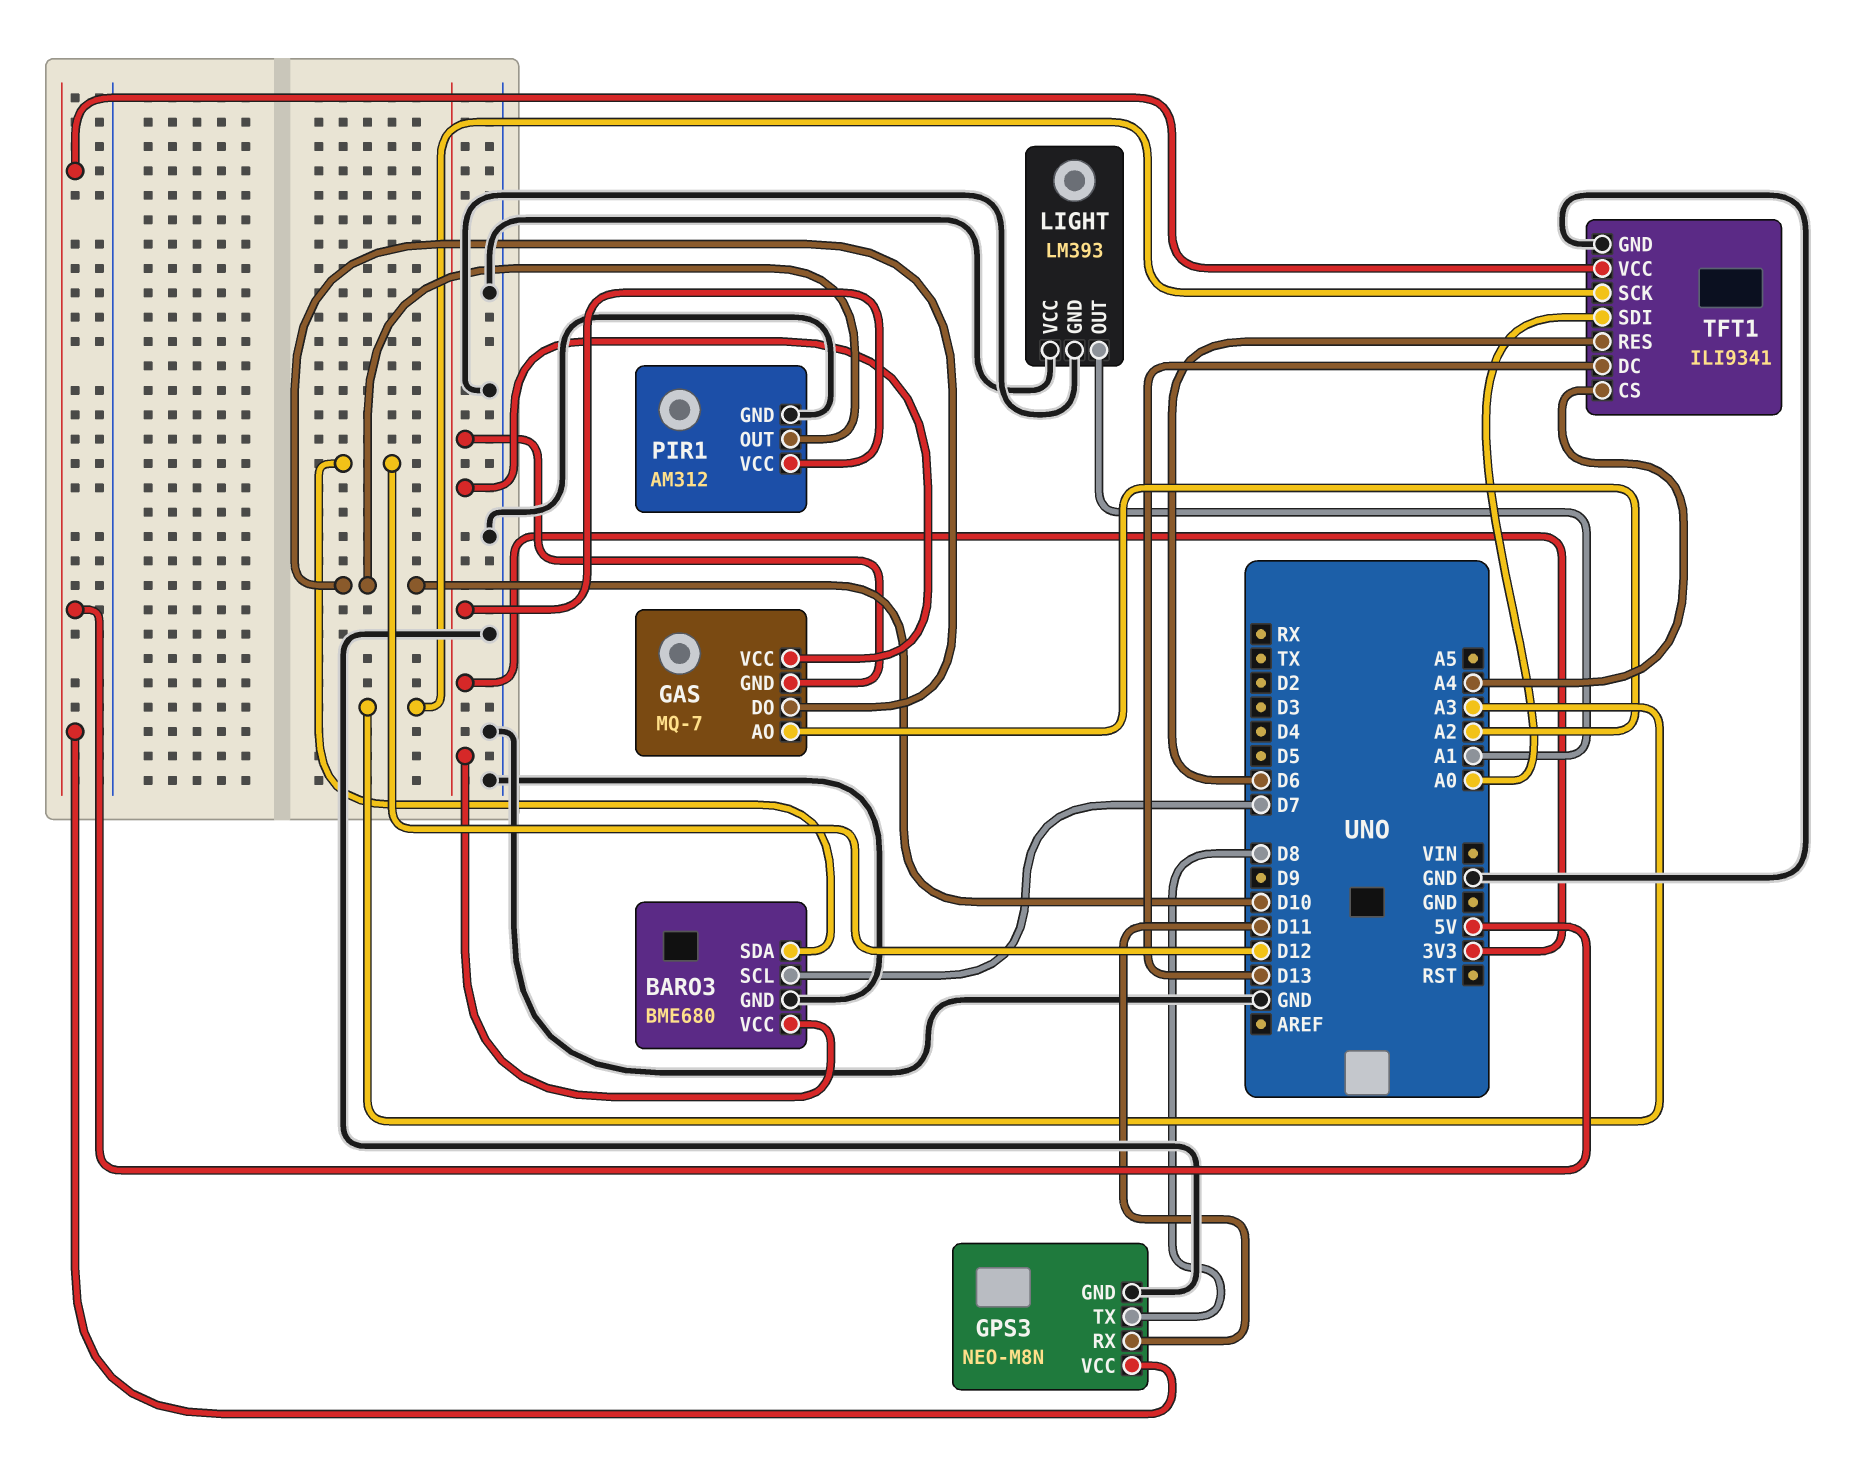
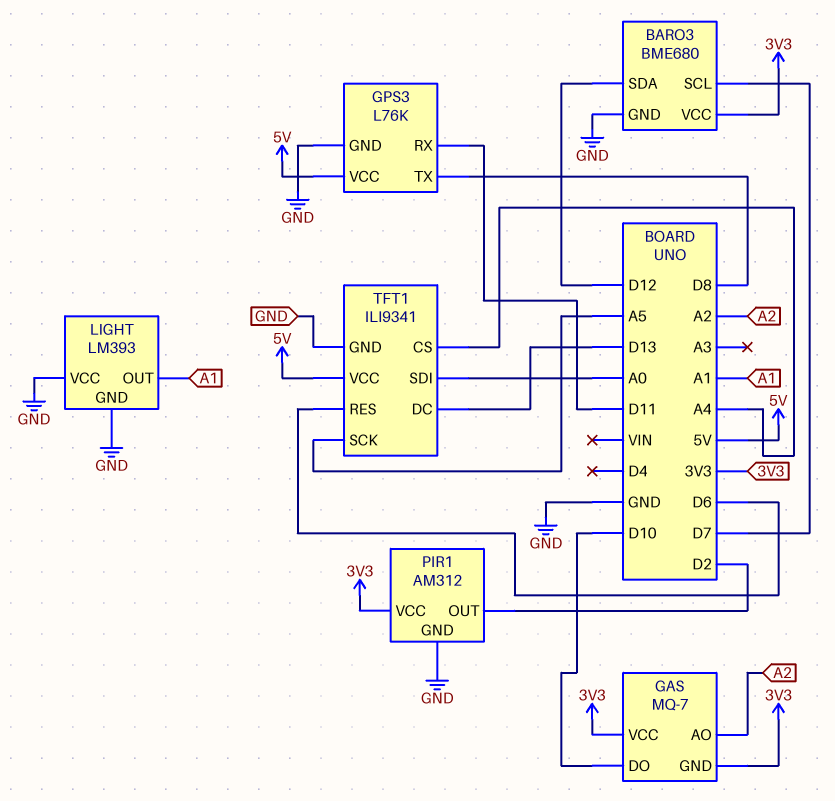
GPS3: NEO-M8N -> L76K
PIR1 pin OUT: D10 -> D2
TFT1 pin SCK: A3 -> A5

